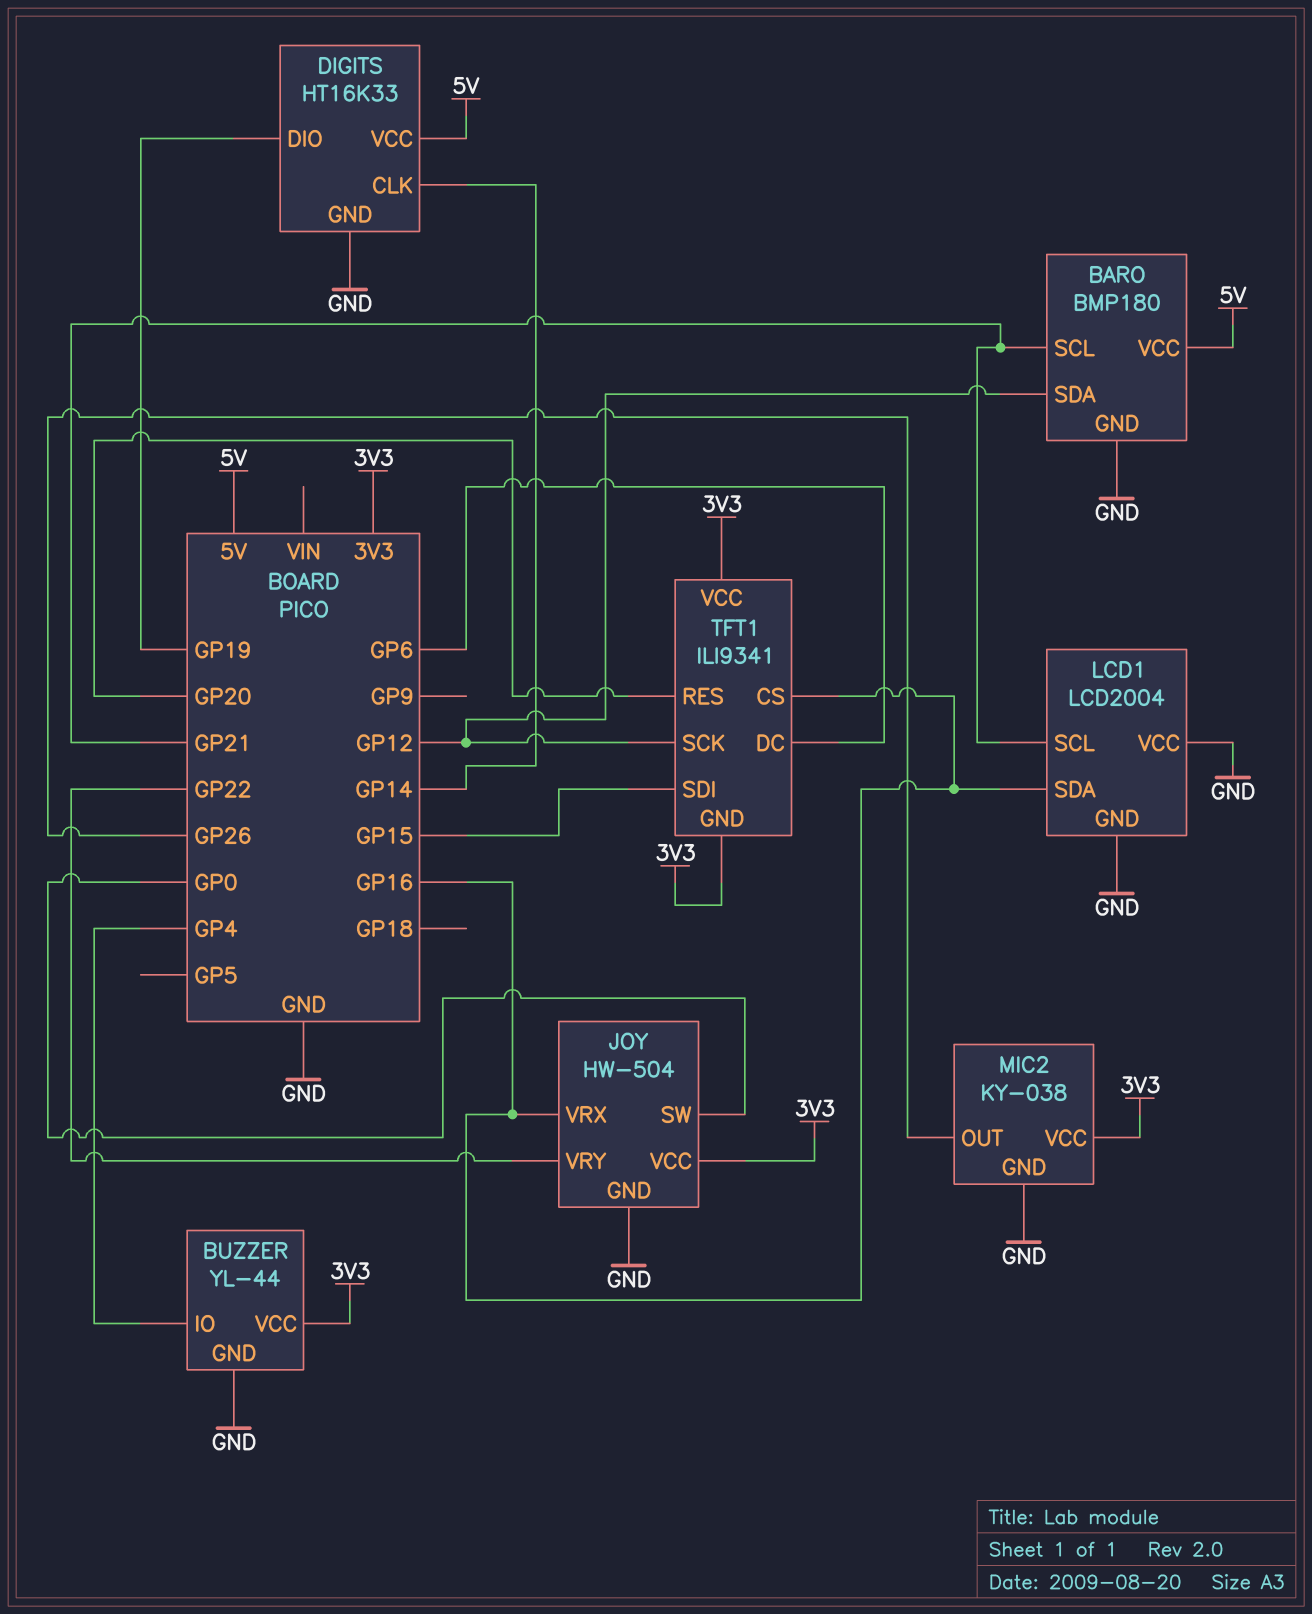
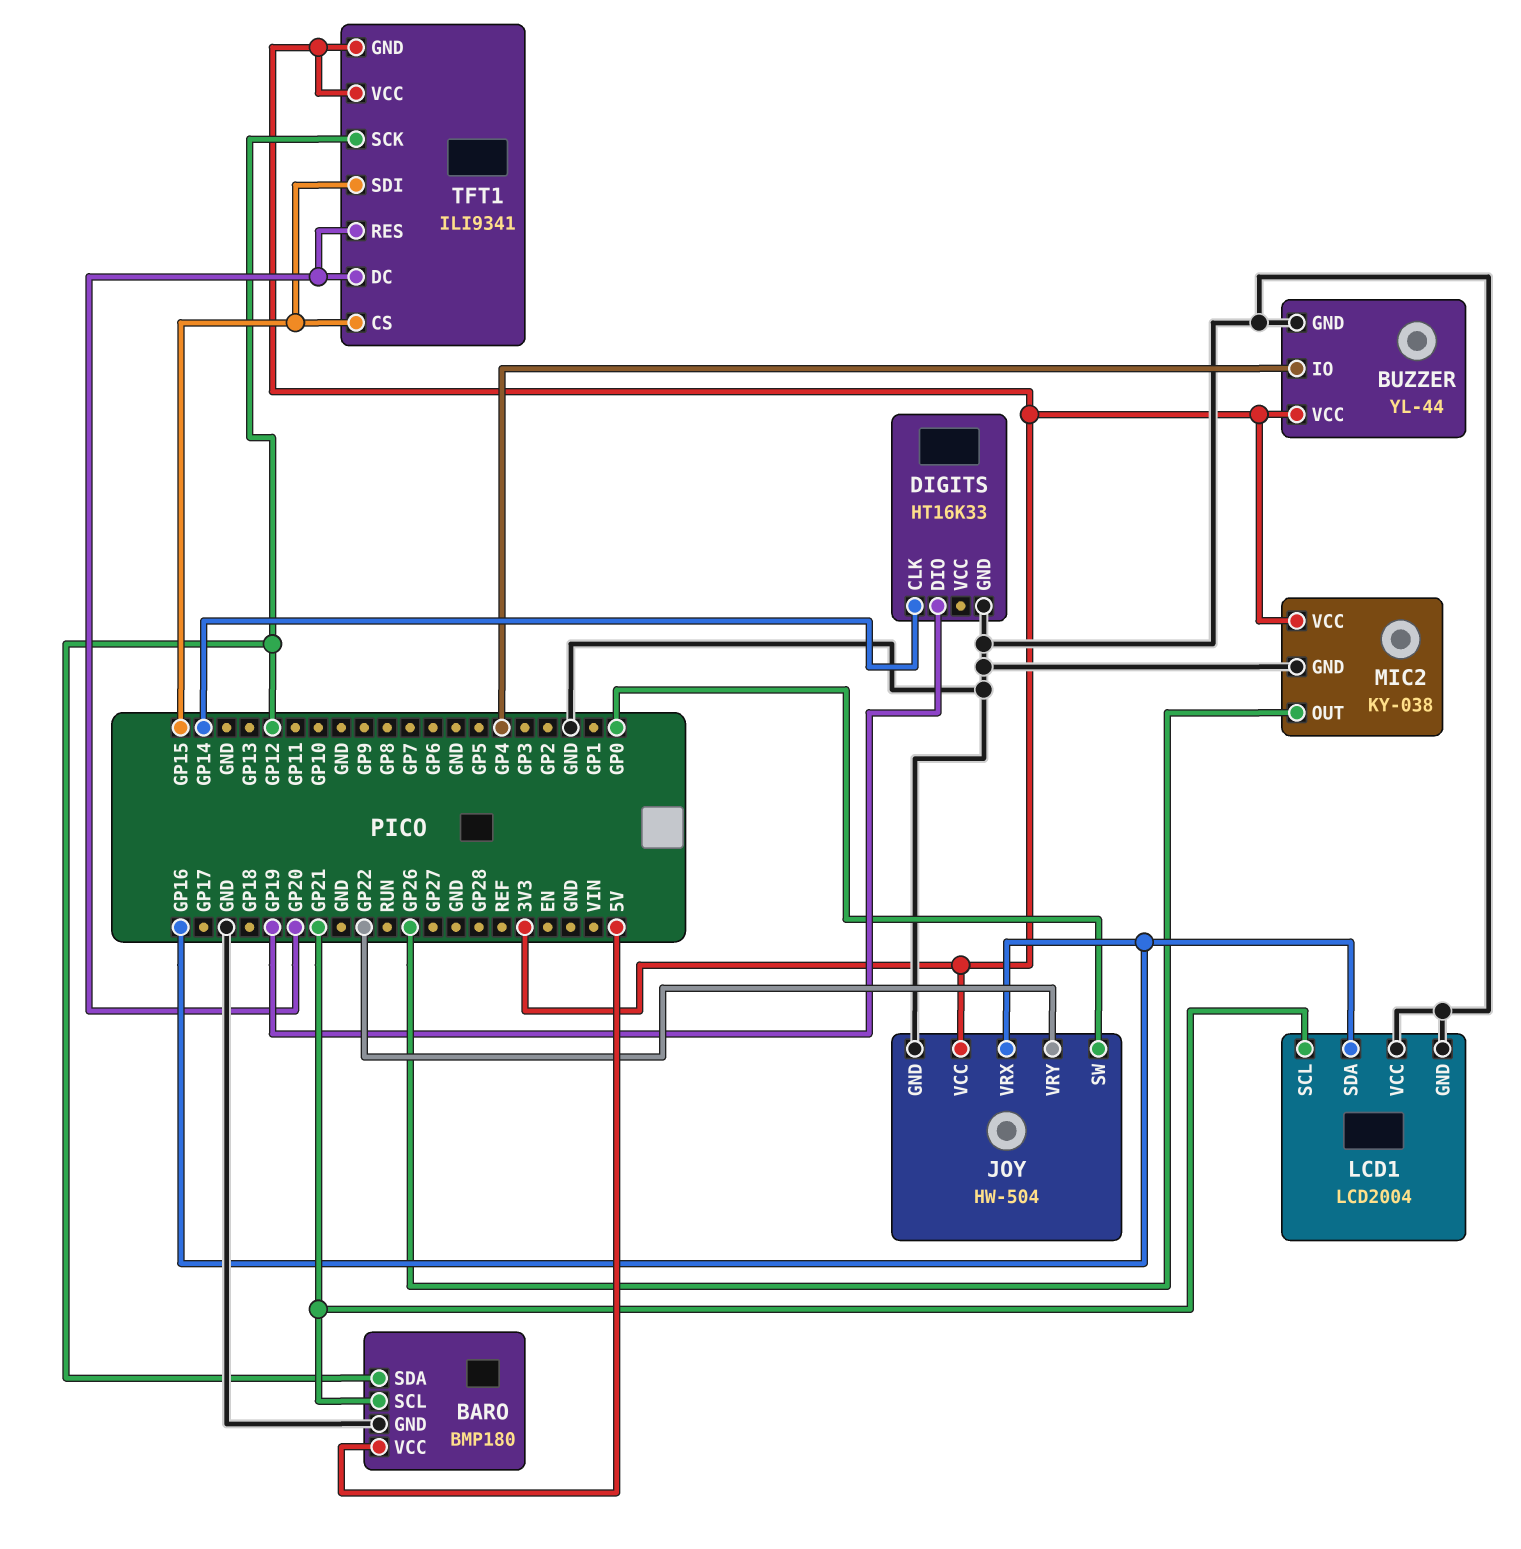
DIGITS pin VCC: 5V -> none
TFT1 pin CS: GP16 -> GP15
TFT1 pin DC: GP6 -> GP20

